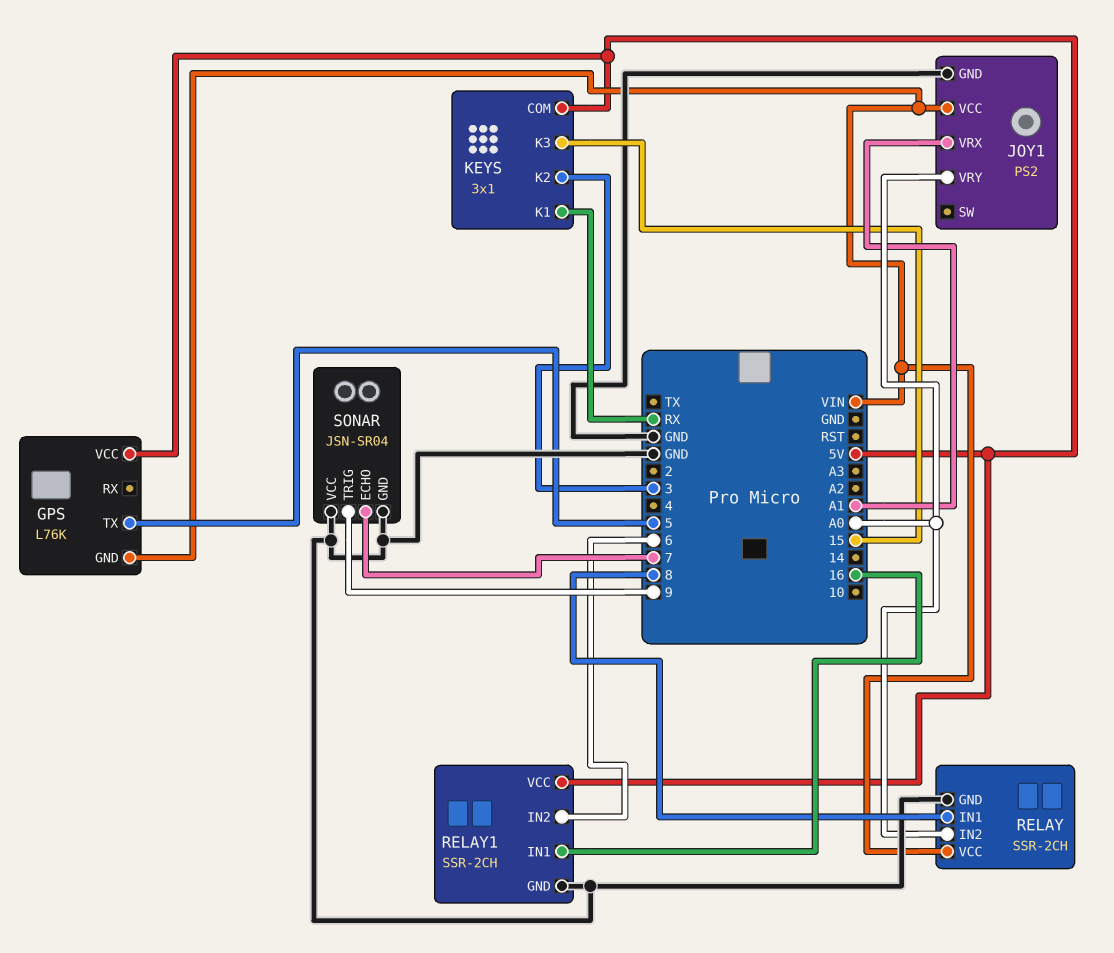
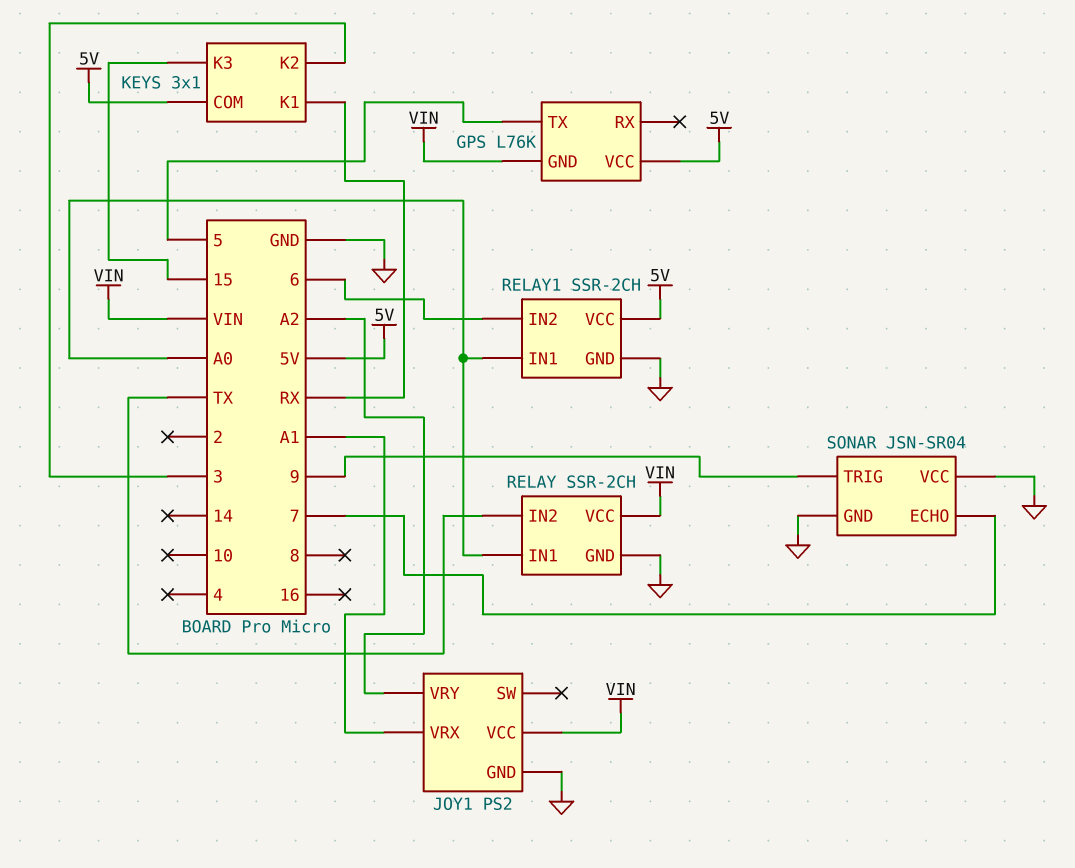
JOY1 pin VRY: A0 -> A2
RELAY pin IN1: 8 -> A0
RELAY pin IN2: A0 -> TX
RELAY1 pin IN1: 16 -> A0

